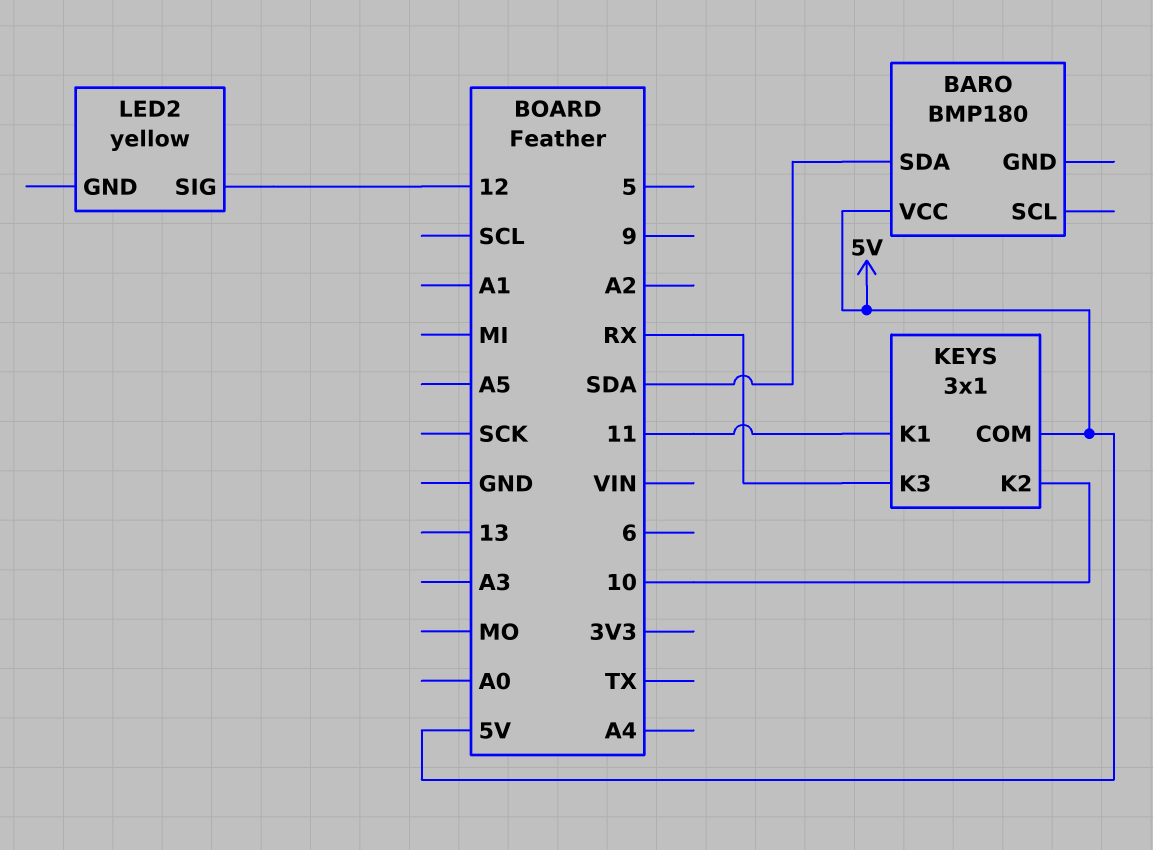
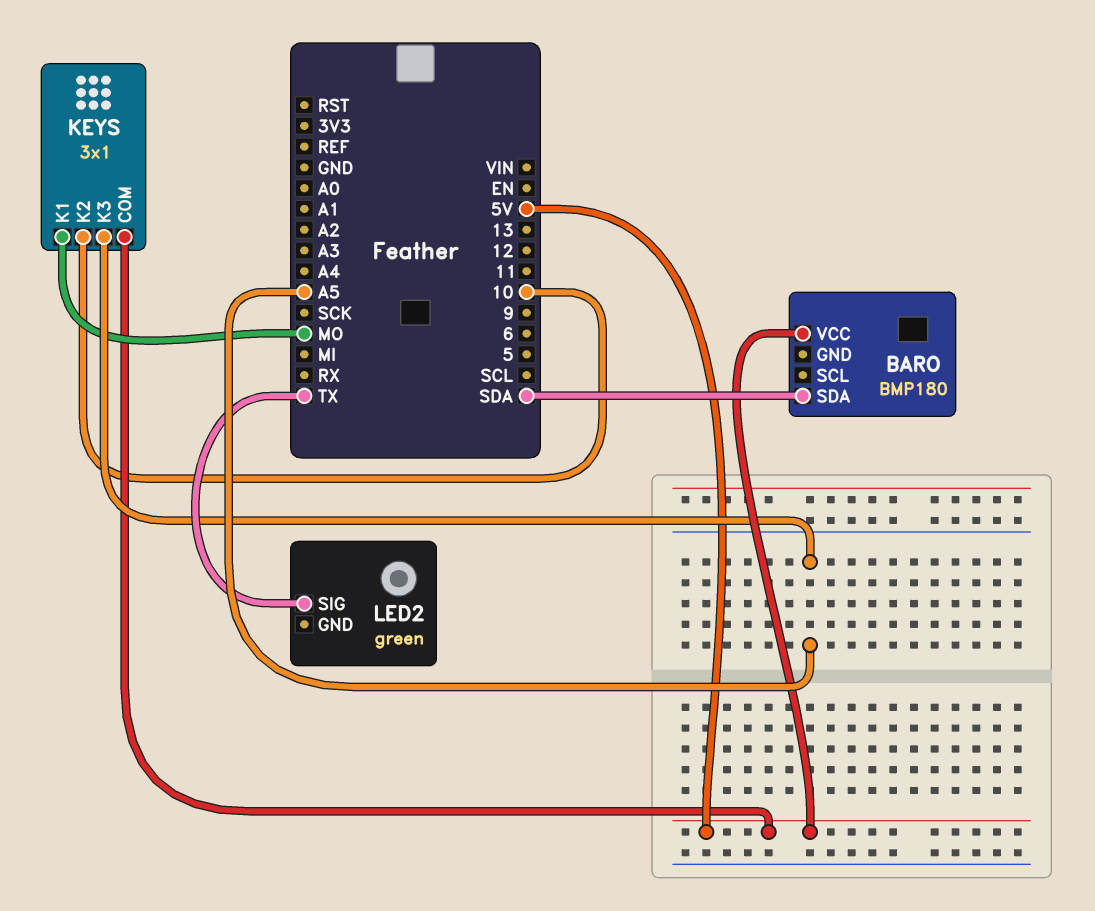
KEYS pin K1: 11 -> MO
KEYS pin K3: RX -> A5
LED2: yellow -> green
LED2 pin SIG: 12 -> TX

